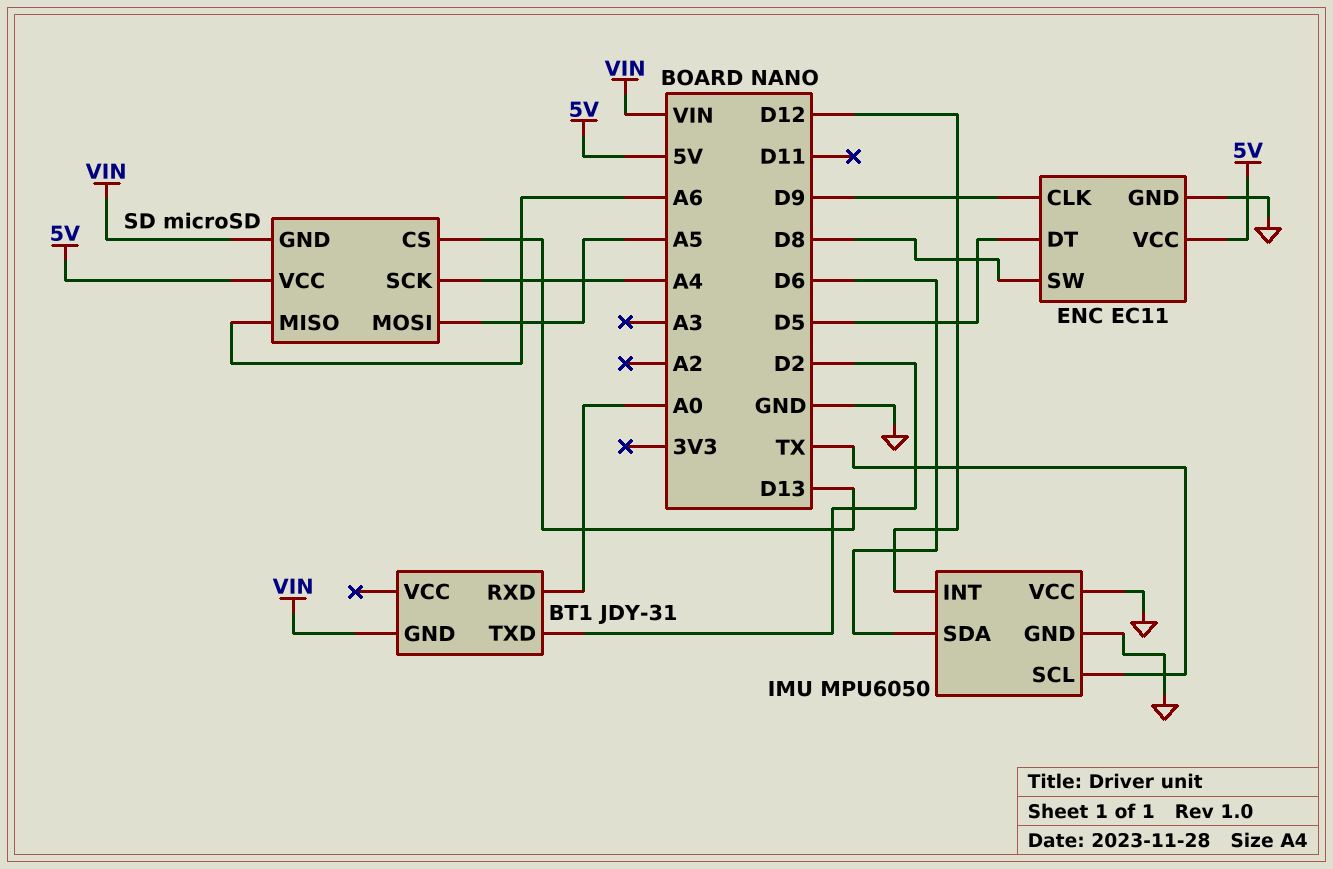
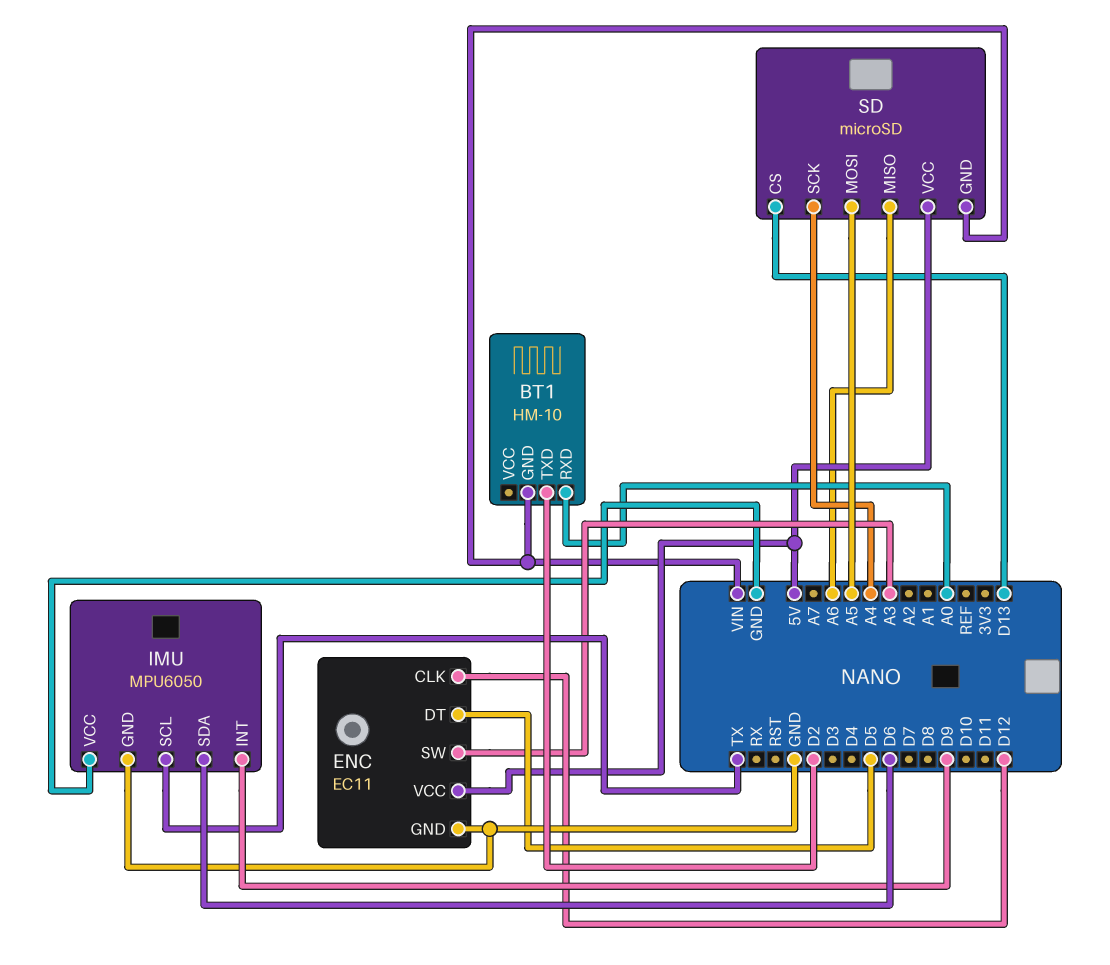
BT1: JDY-31 -> HM-10
ENC pin CLK: D9 -> D12
ENC pin SW: D8 -> A3
IMU pin INT: D12 -> D9

